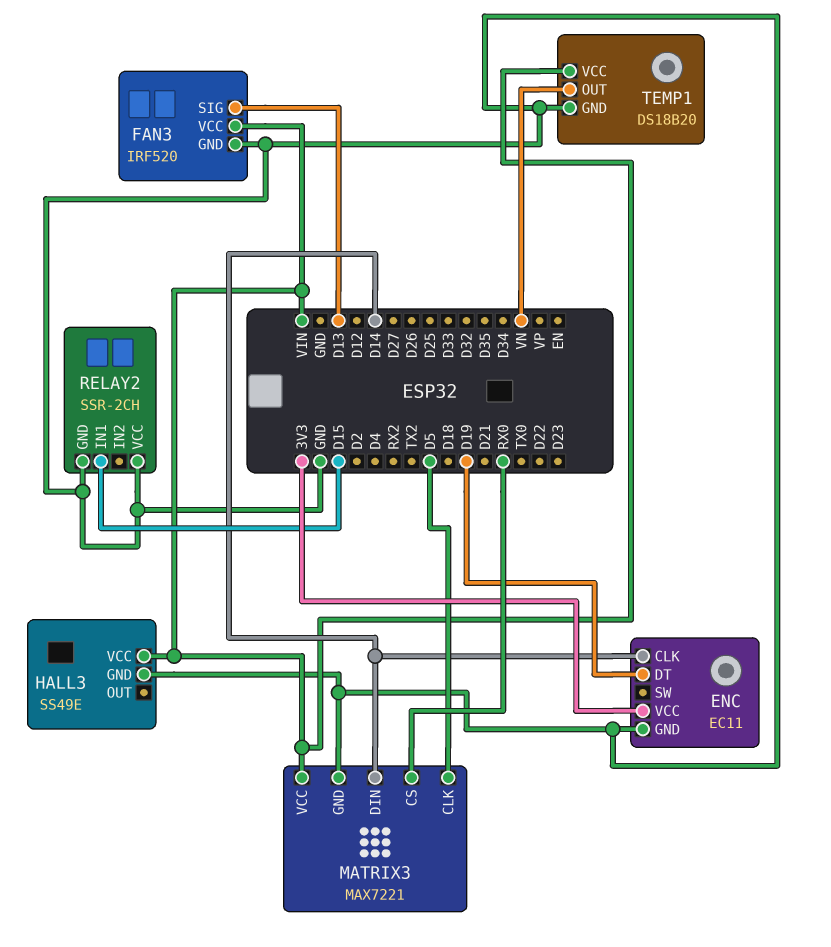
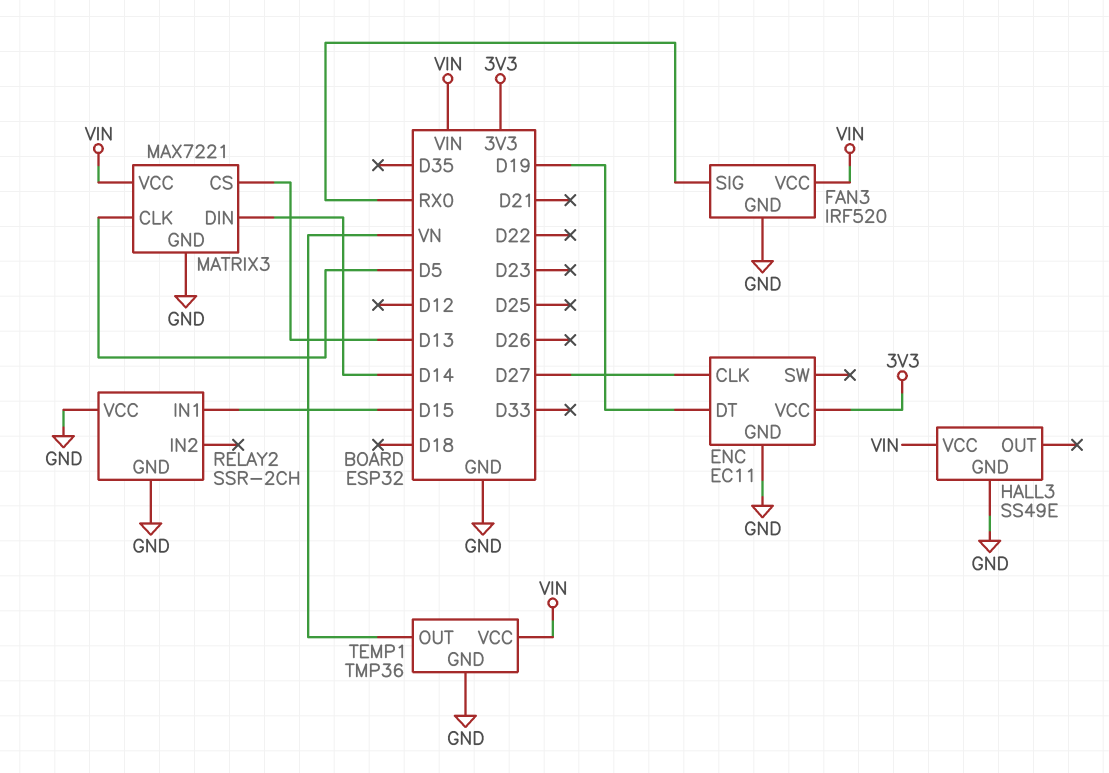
ENC pin CLK: D14 -> D27
FAN3 pin SIG: D13 -> RX0
MATRIX3 pin CS: RX0 -> D13
TEMP1: DS18B20 -> TMP36

